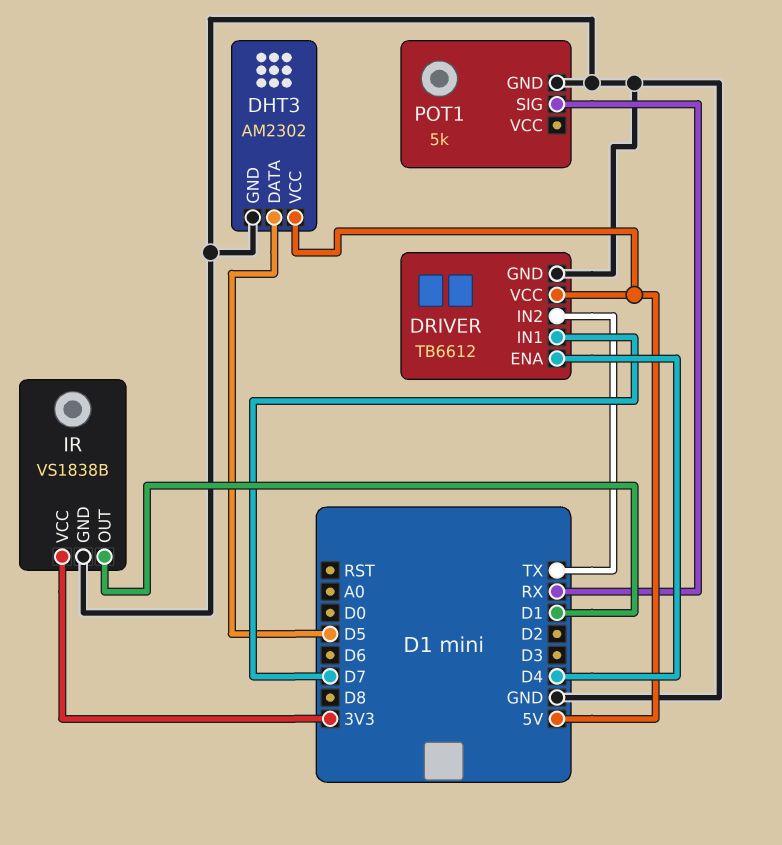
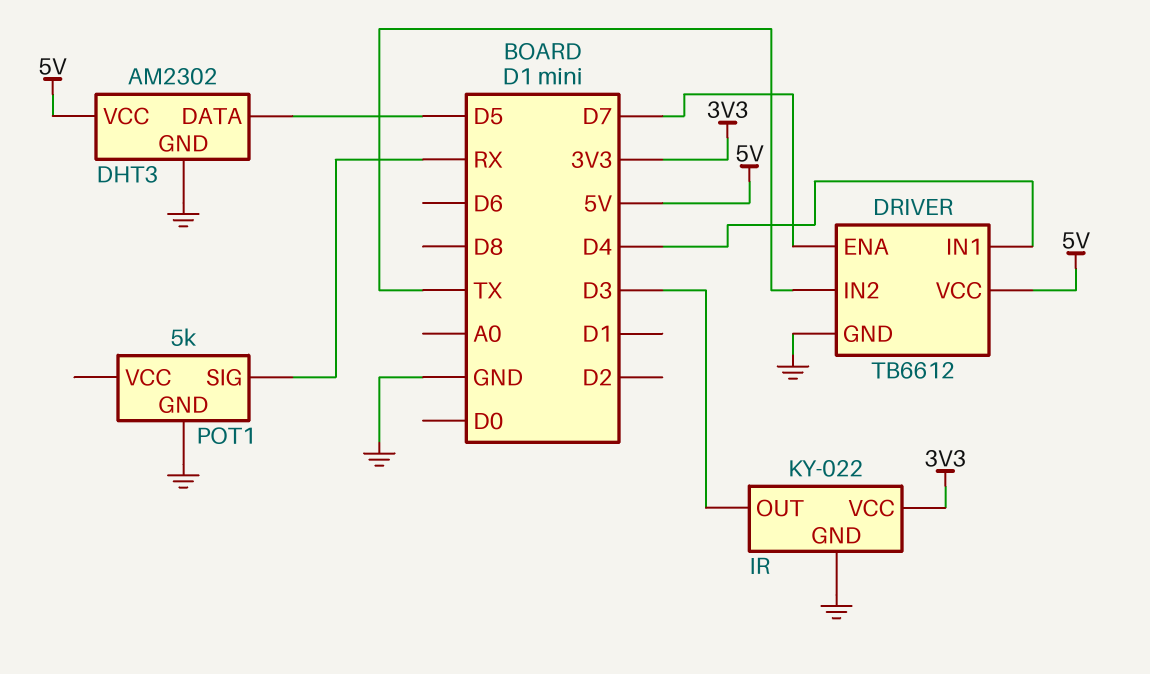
DRIVER pin ENA: D4 -> D7
DRIVER pin IN1: D7 -> D4
IR: VS1838B -> KY-022
IR pin OUT: D1 -> D3

